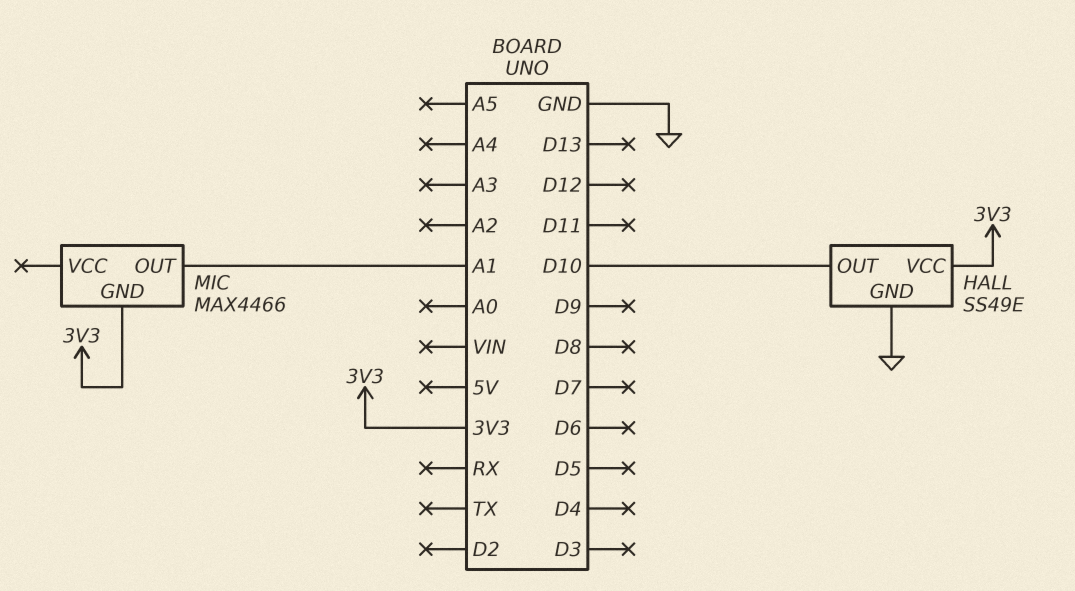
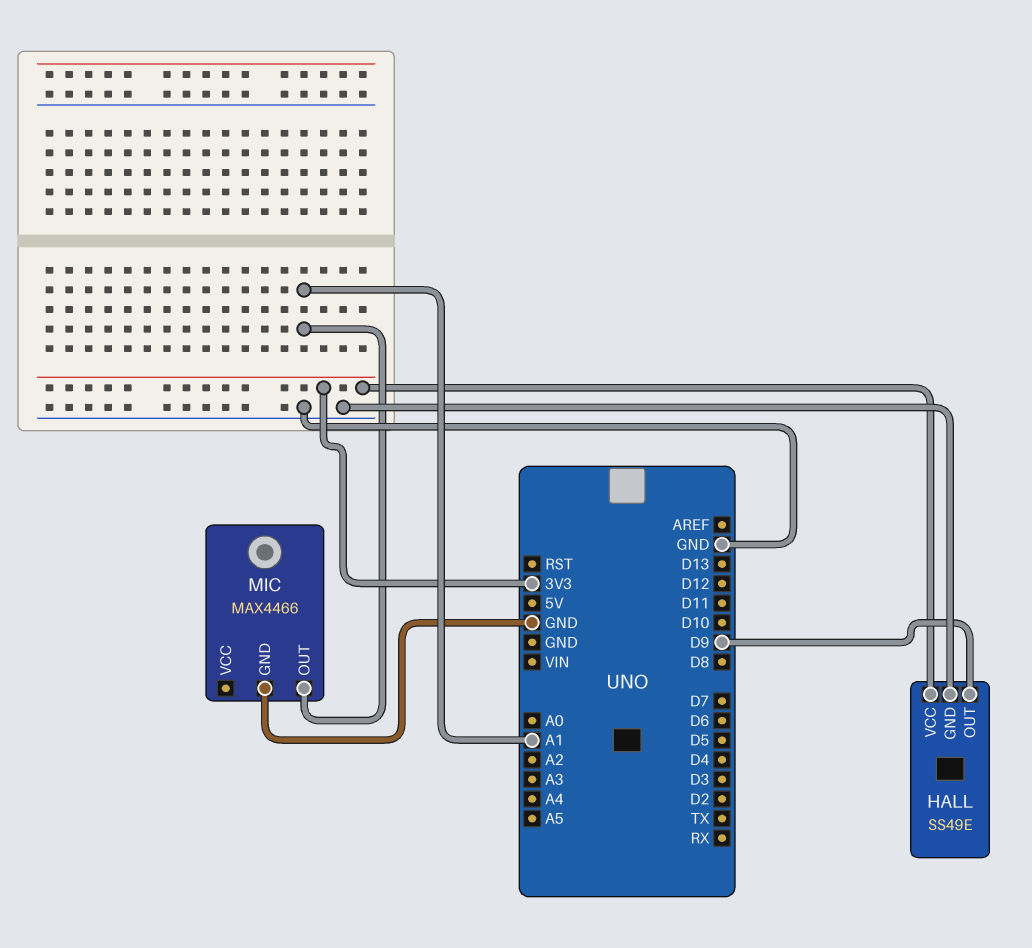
HALL pin OUT: D10 -> D9
MIC pin GND: 3V3 -> GND

